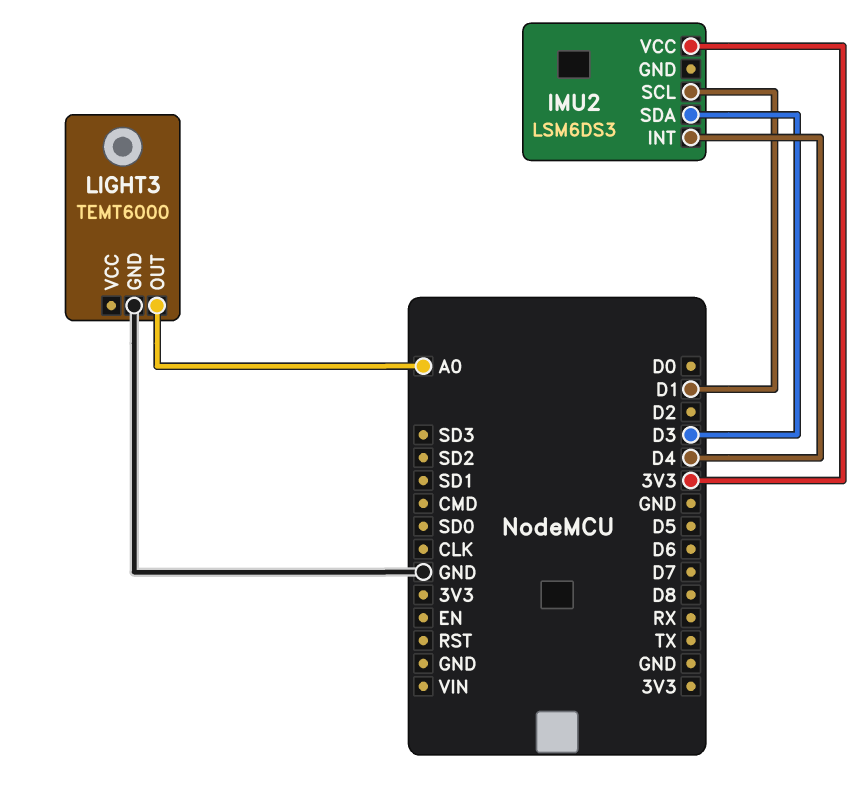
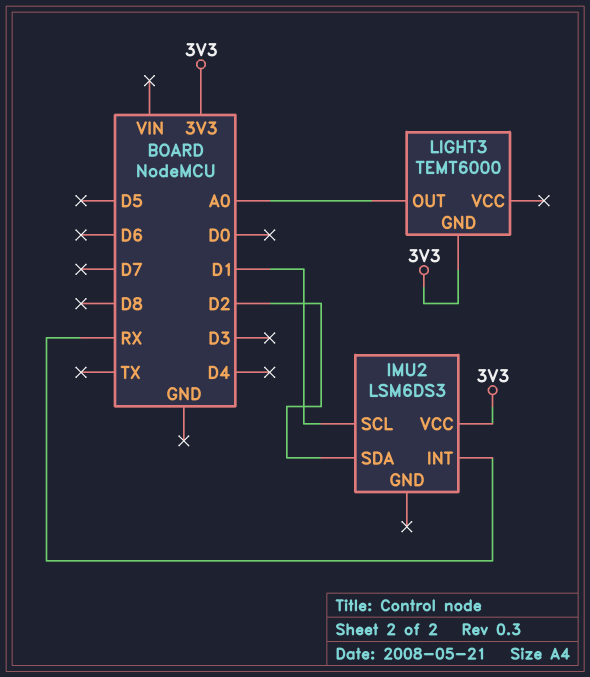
IMU2 pin INT: D4 -> RX
IMU2 pin SDA: D3 -> D2
LIGHT3 pin GND: GND -> 3V3

